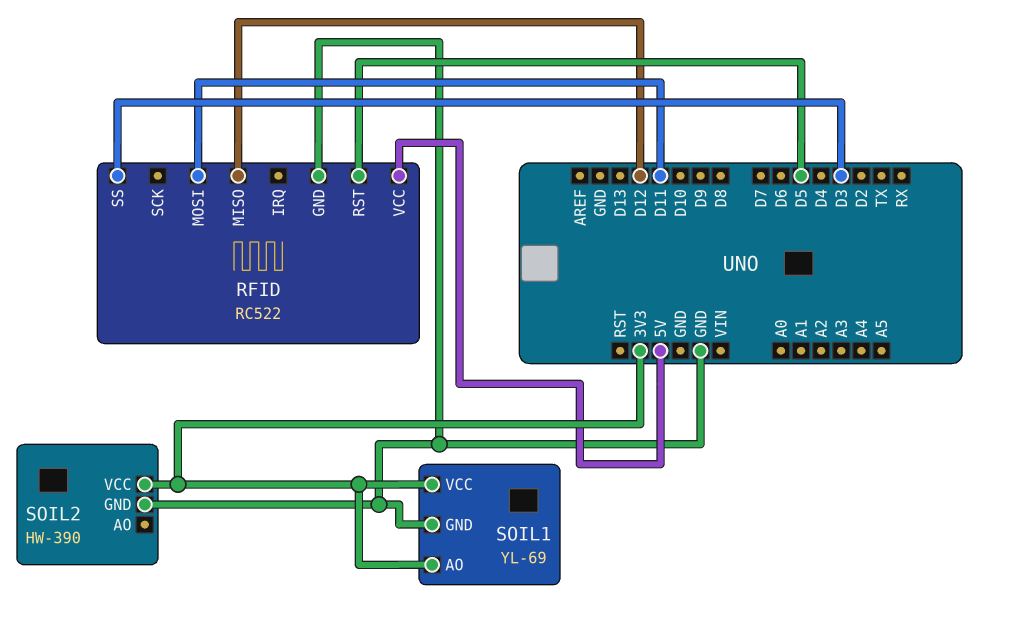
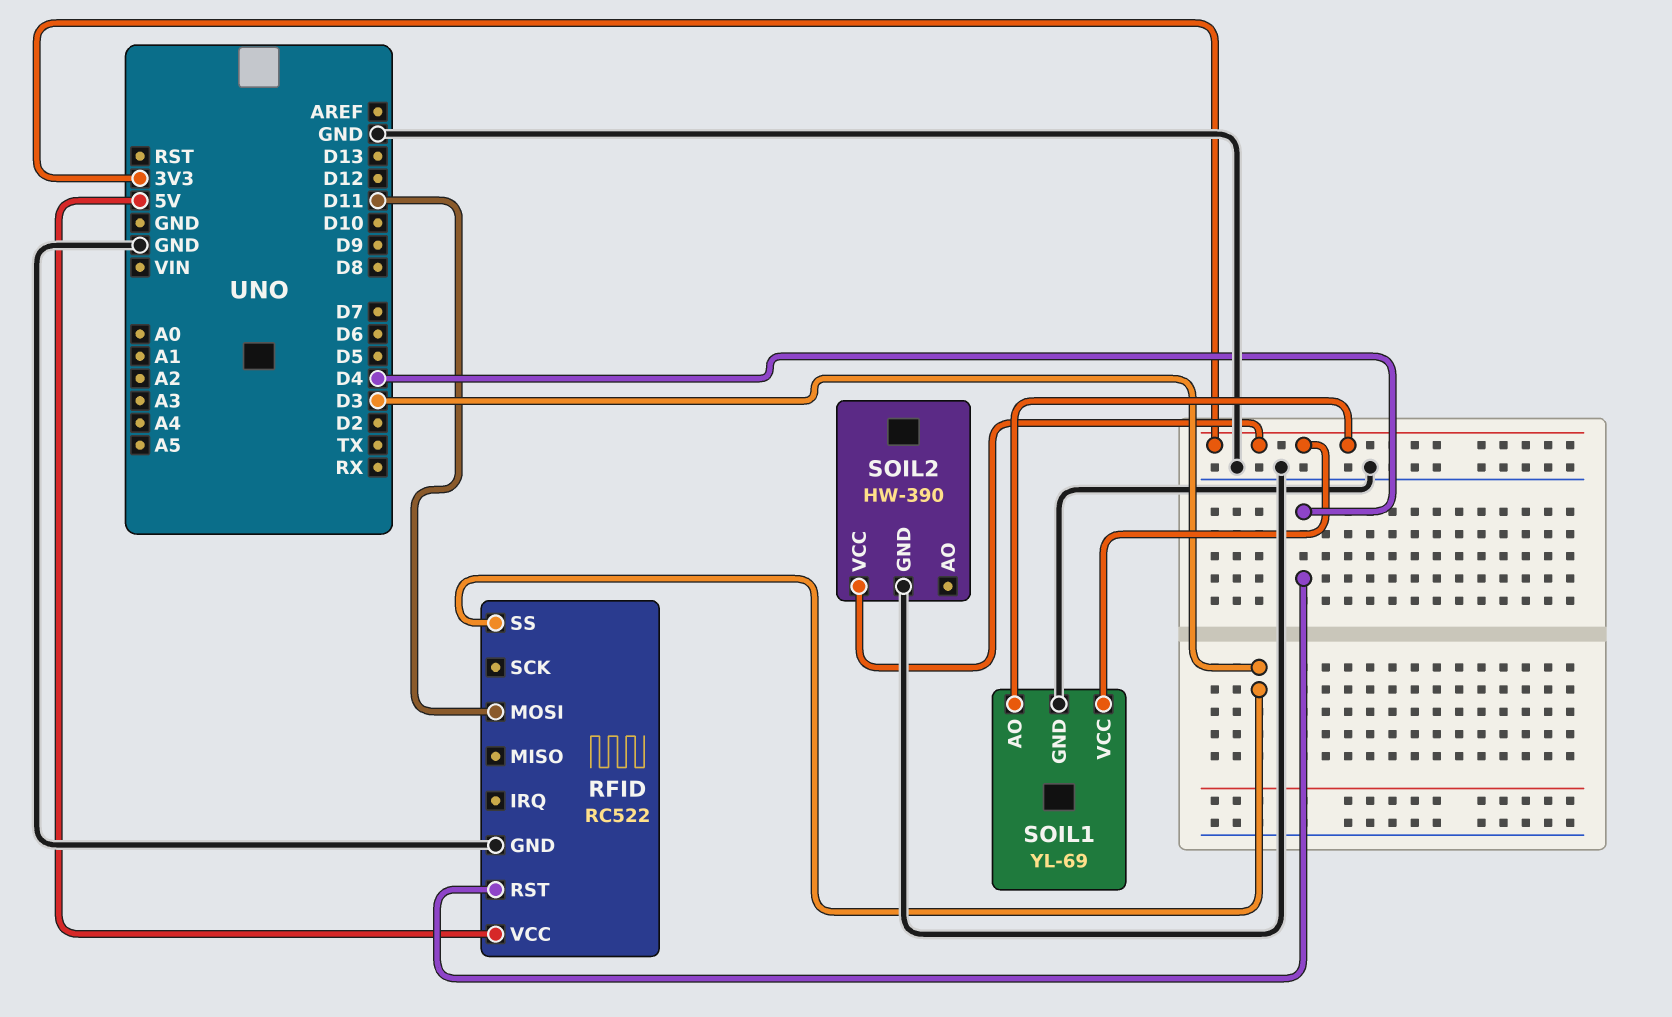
RFID pin MISO: D12 -> none
RFID pin RST: D5 -> D4

